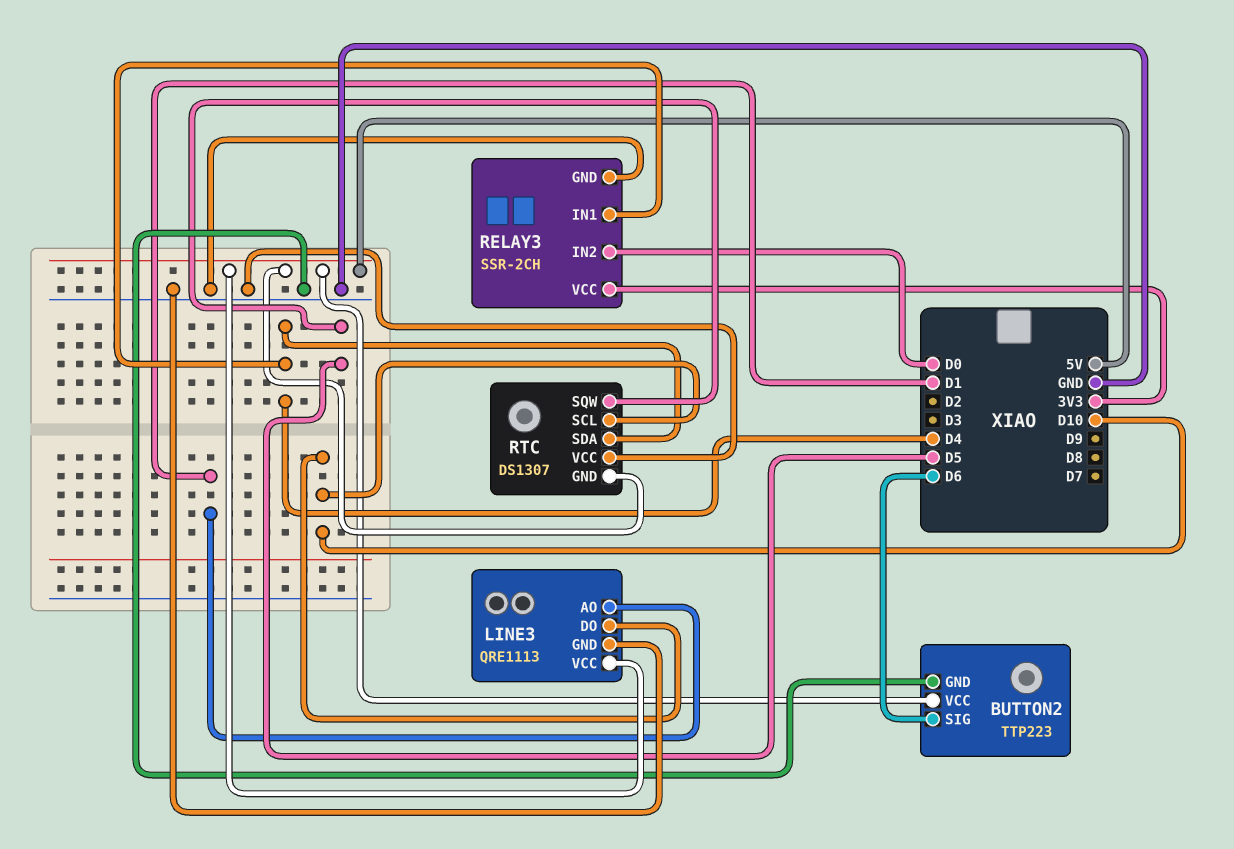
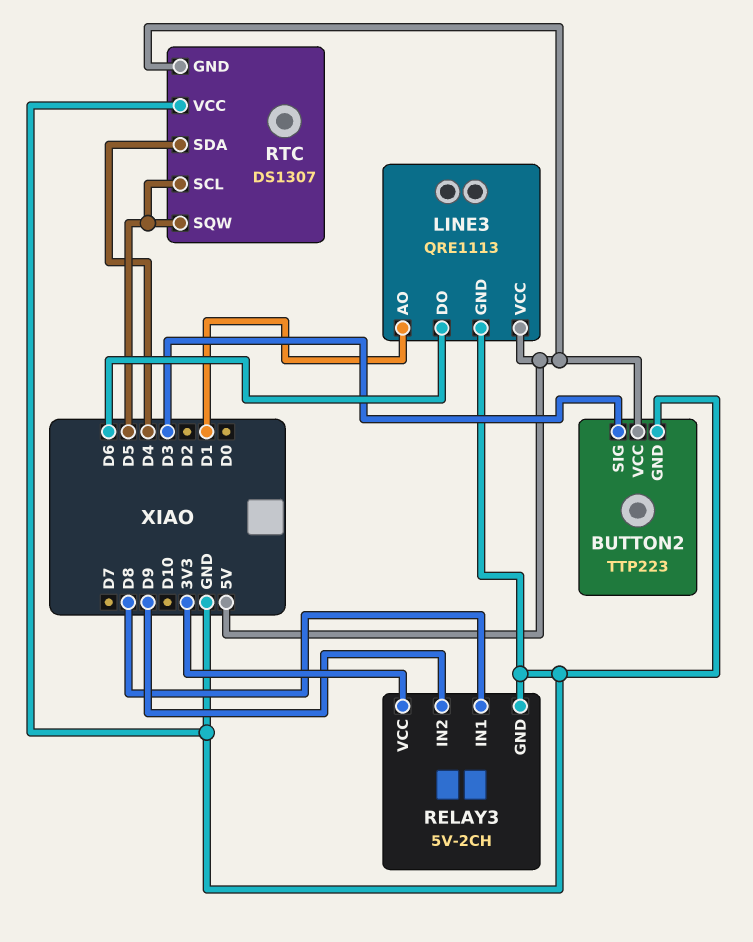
BUTTON2 pin SIG: D6 -> D3
LINE3 pin DO: D10 -> D6
RELAY3: SSR-2CH -> 5V-2CH
RELAY3 pin IN1: D4 -> D8
RELAY3 pin IN2: D0 -> D9
RTC pin SCL: D10 -> D5

